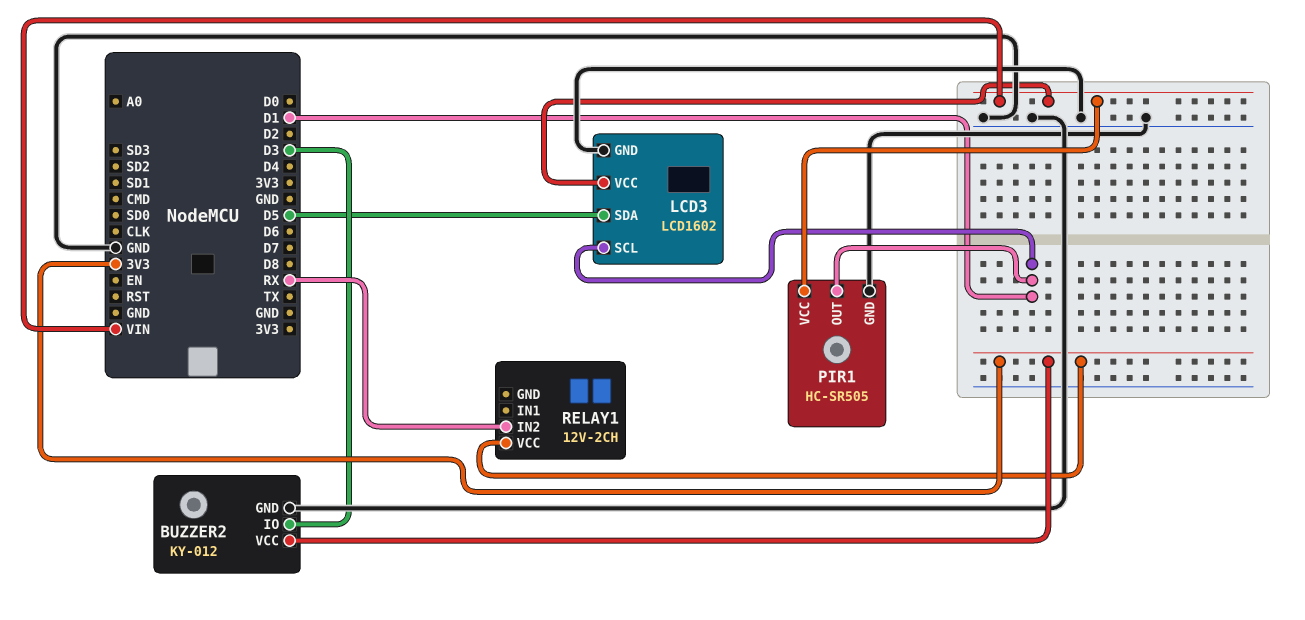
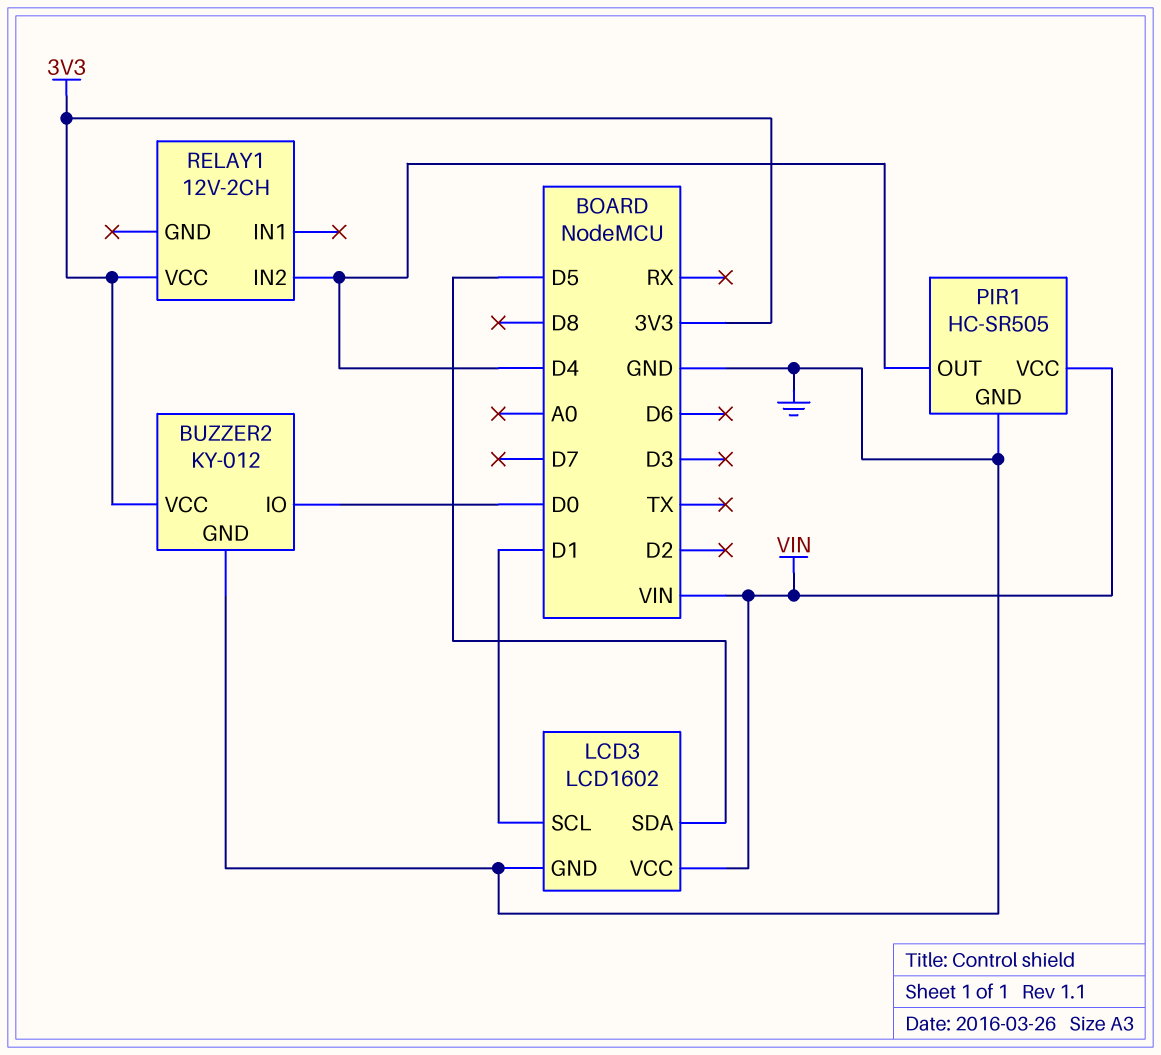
BUZZER2 pin IO: D3 -> D0
PIR1 pin OUT: D1 -> D4
RELAY1 pin IN2: RX -> D4

